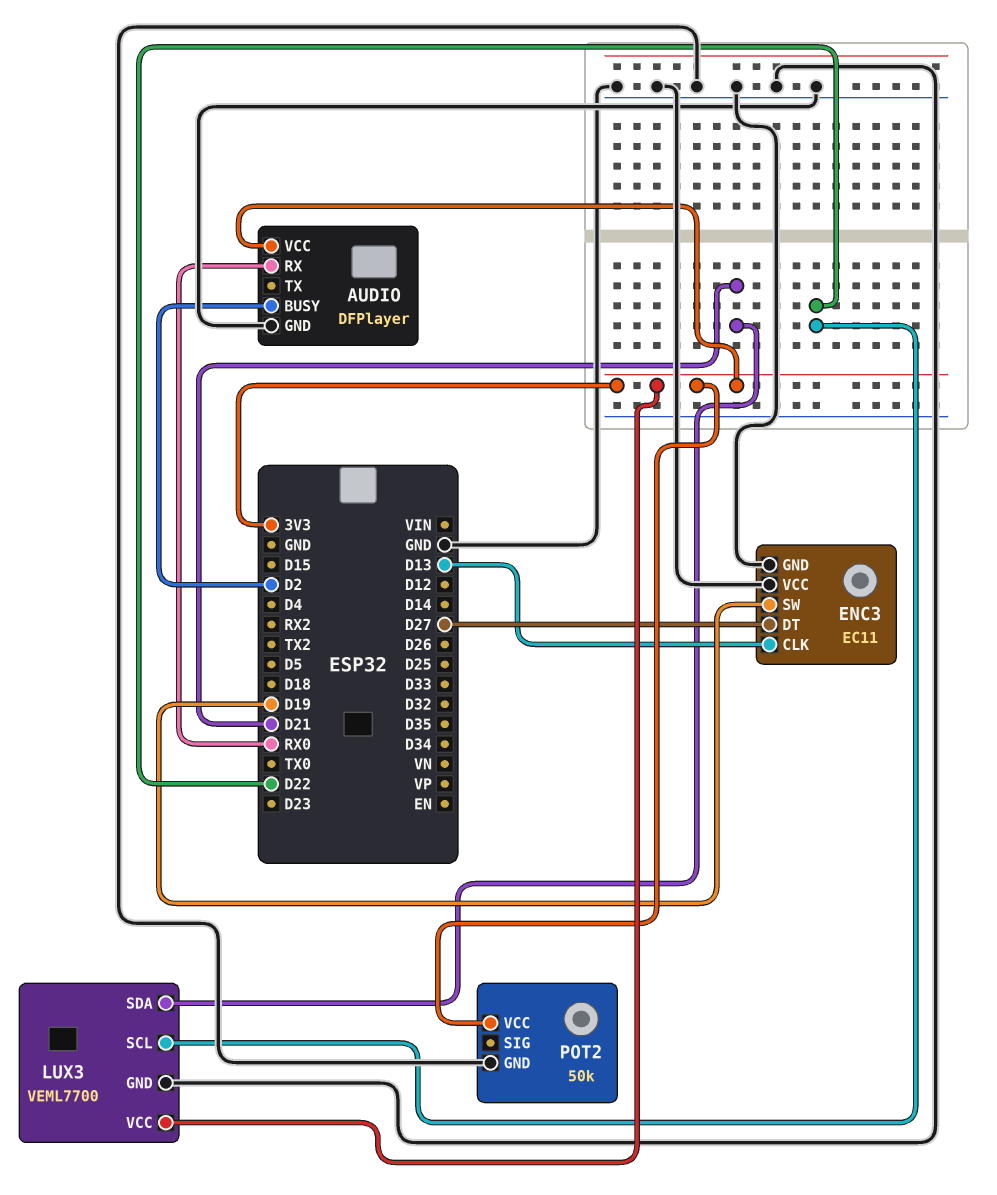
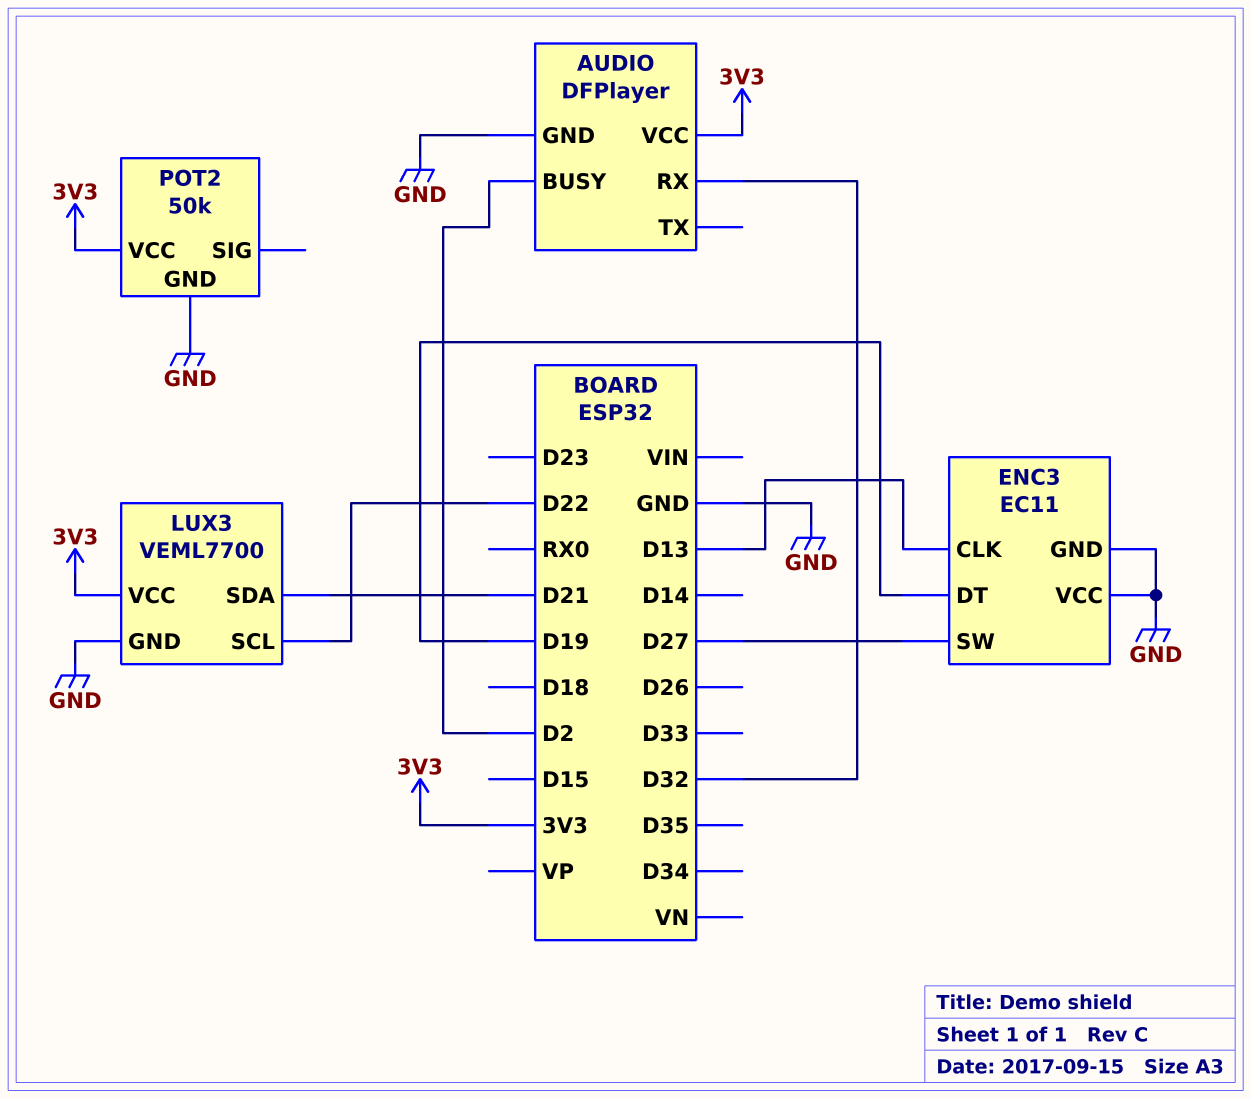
AUDIO pin RX: RX0 -> D32
ENC3 pin DT: D27 -> D19
ENC3 pin SW: D19 -> D27

